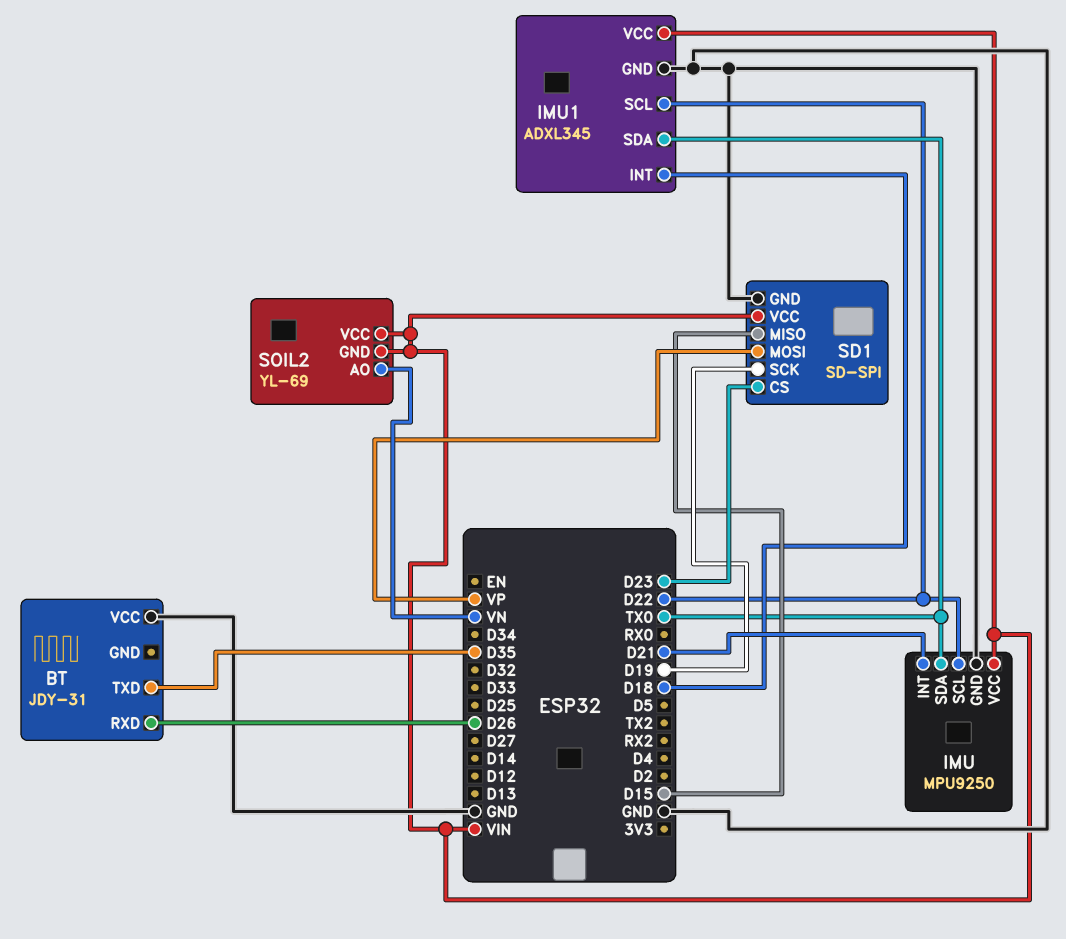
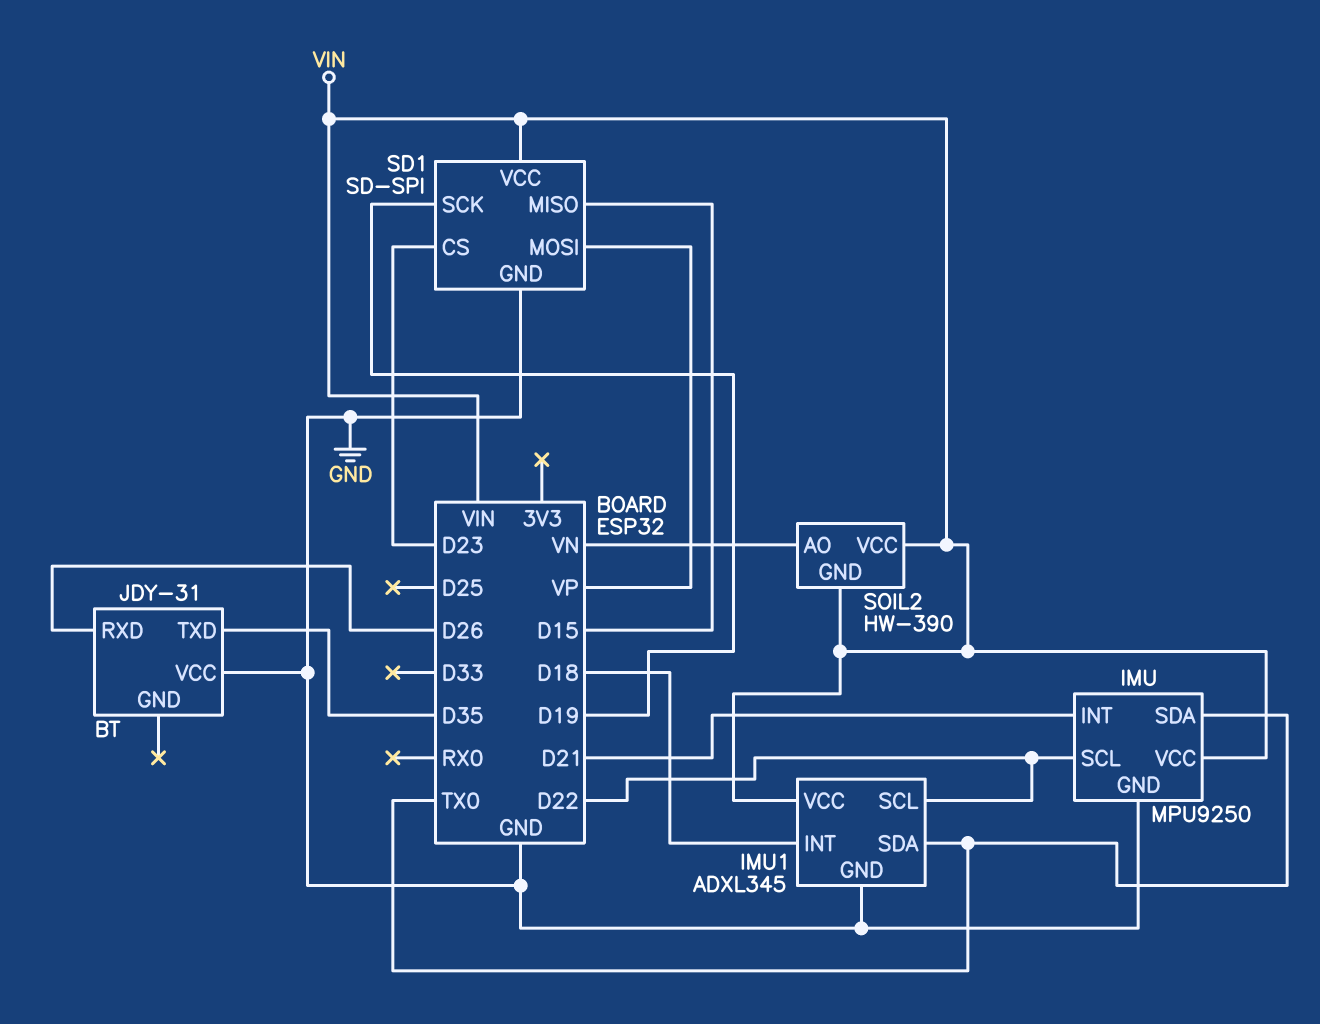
SOIL2: YL-69 -> HW-390

